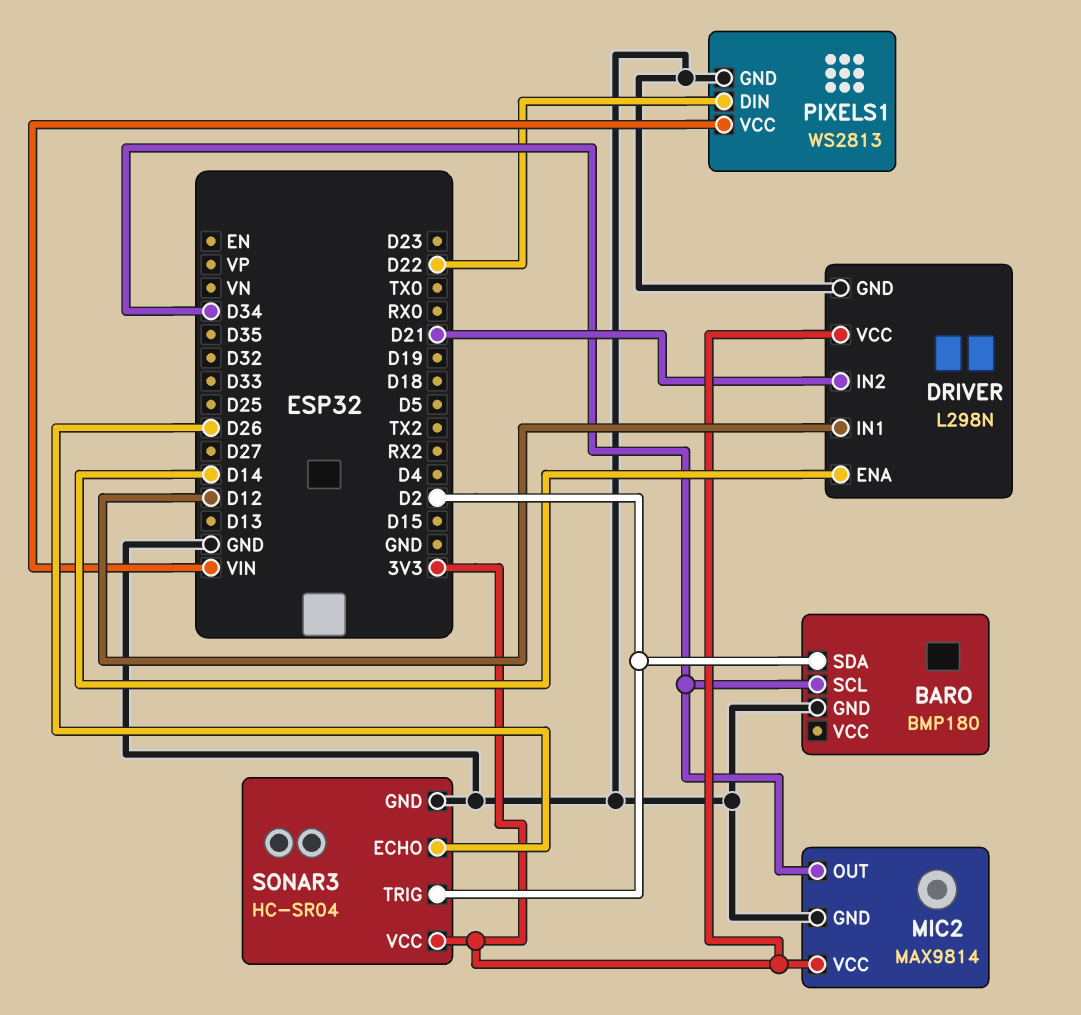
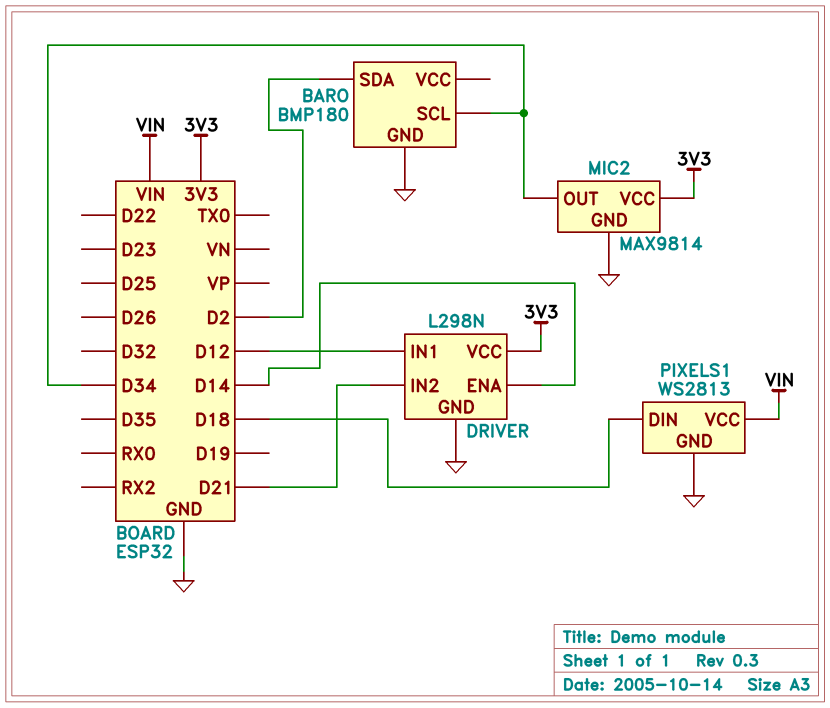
PIXELS1 pin DIN: D22 -> D18
SONAR3: HC-SR04 -> none
SONAR3 pin ECHO: D26 -> none
SONAR3 pin GND: GND -> none
SONAR3 pin TRIG: D2 -> none
SONAR3 pin VCC: 3V3 -> none

